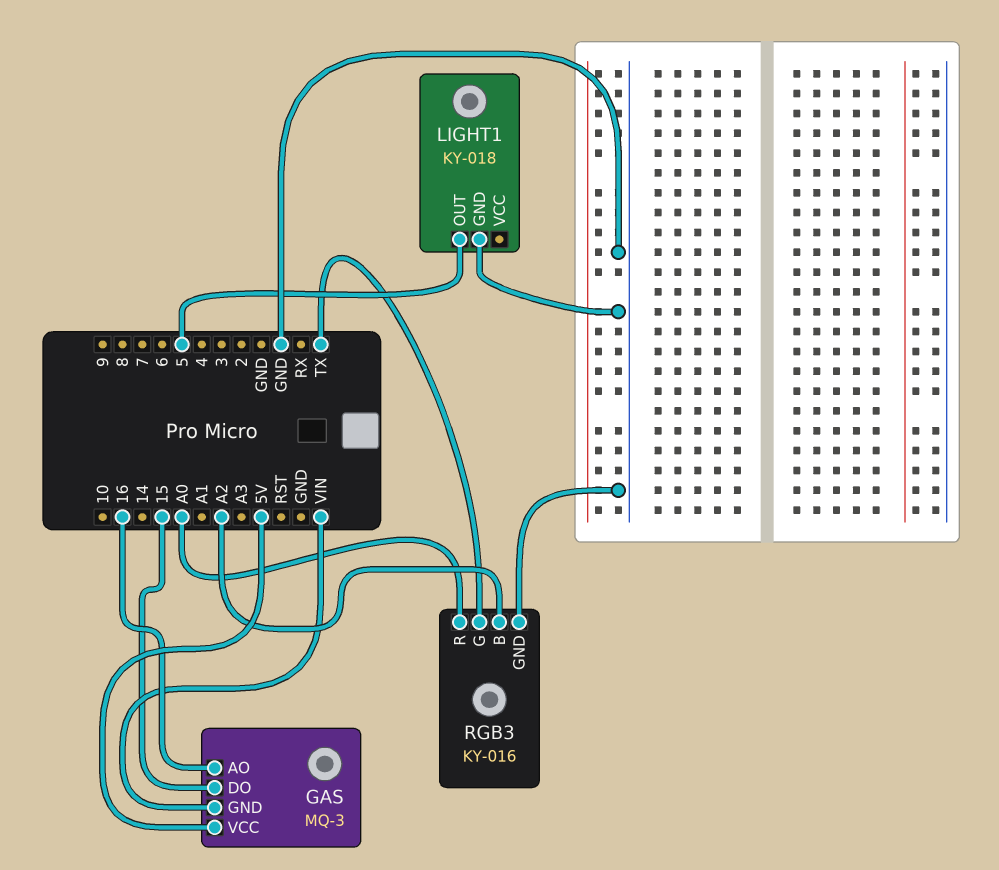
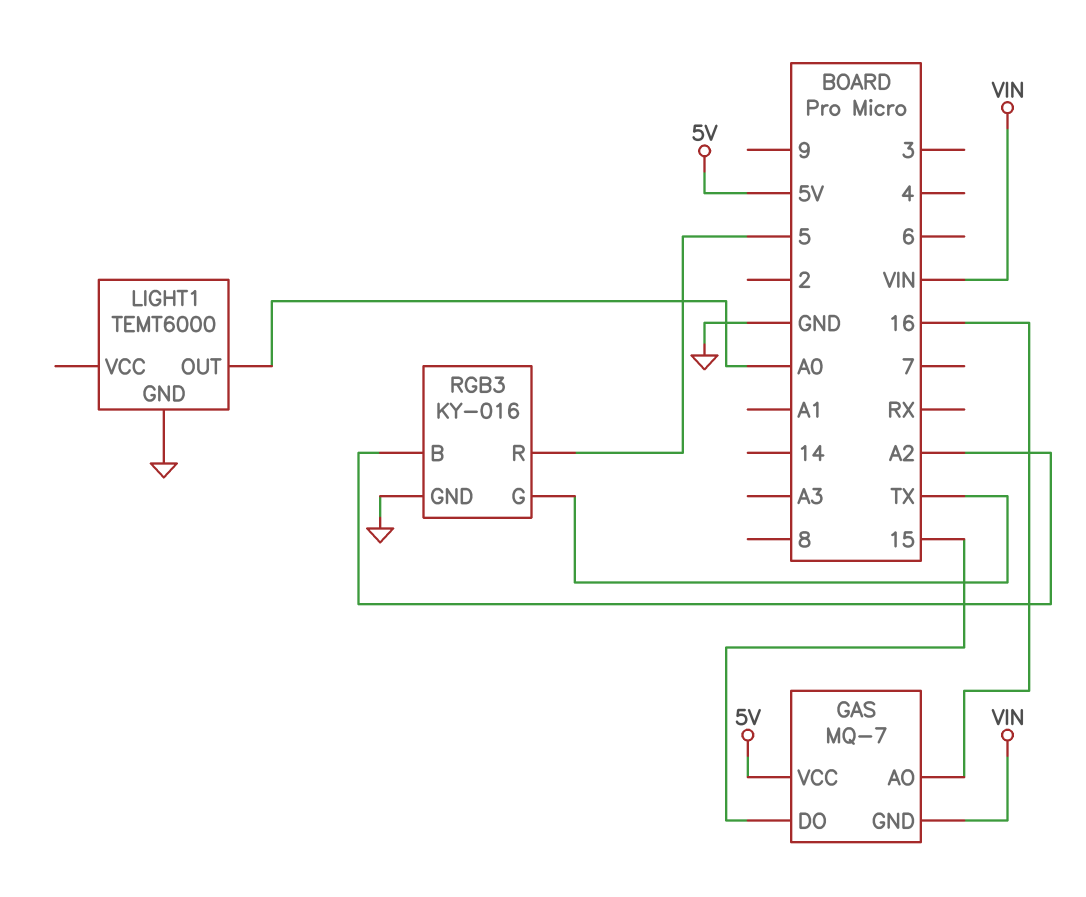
GAS: MQ-3 -> MQ-7
LIGHT1: KY-018 -> TEMT6000
LIGHT1 pin OUT: 5 -> A0
RGB3 pin R: A0 -> 5

